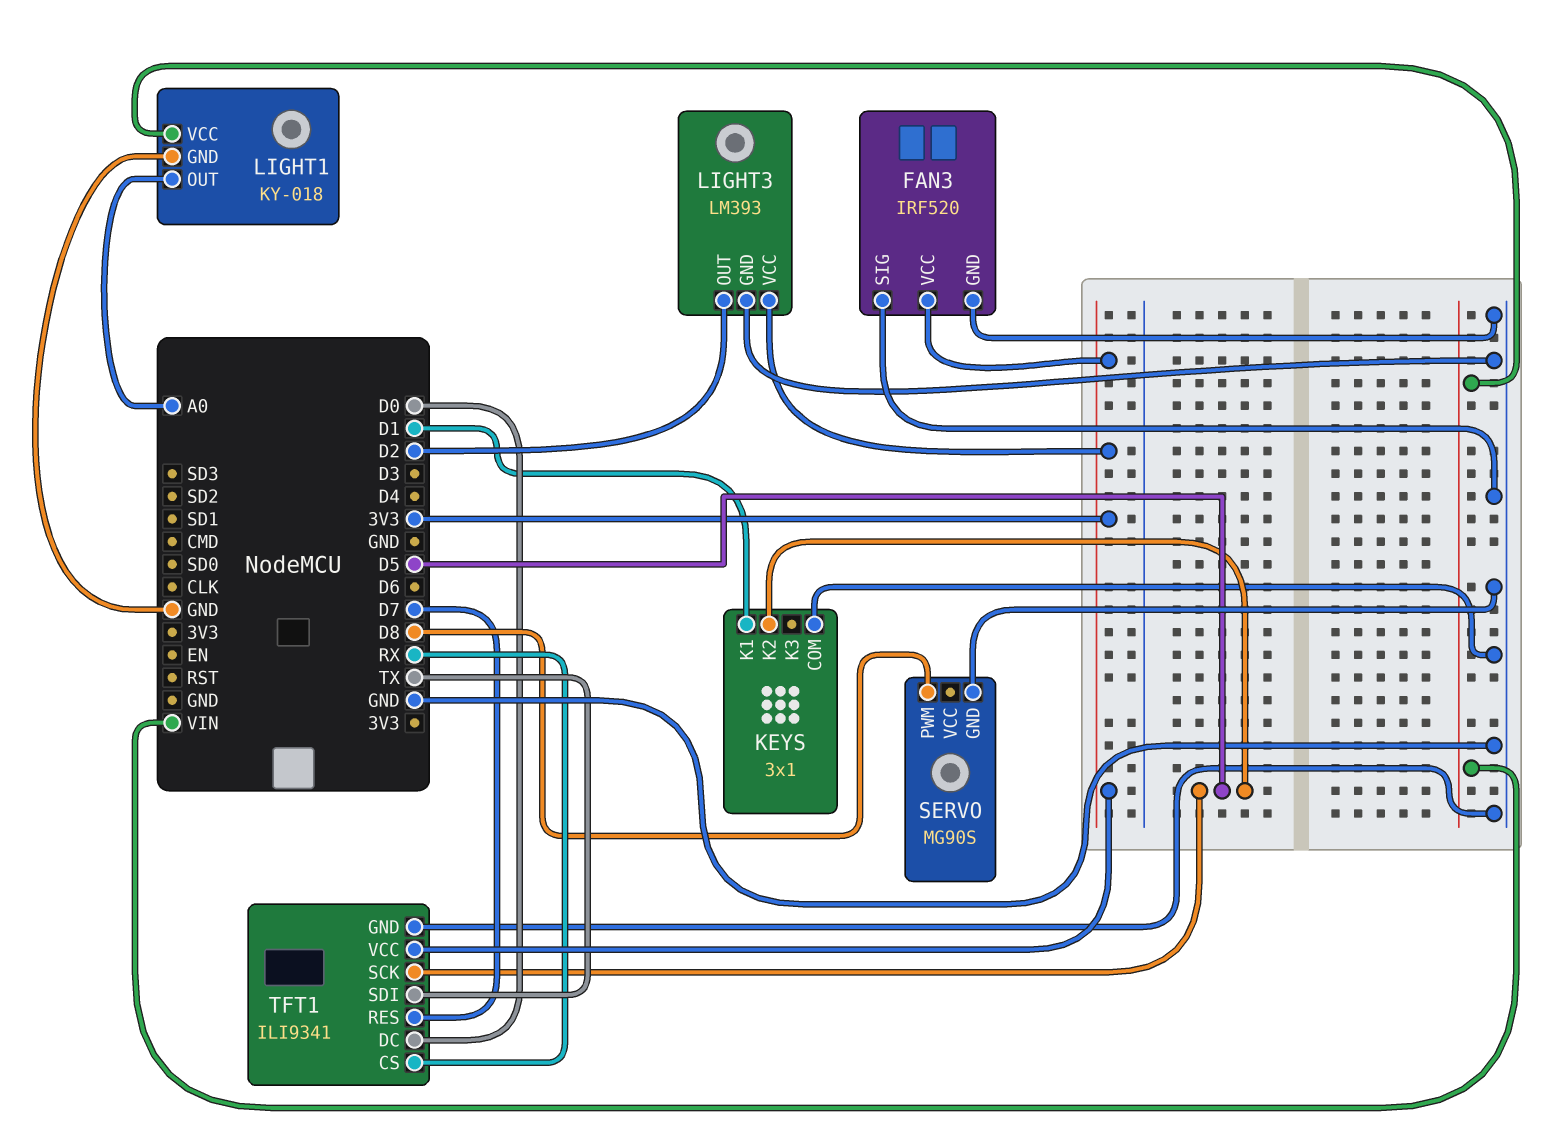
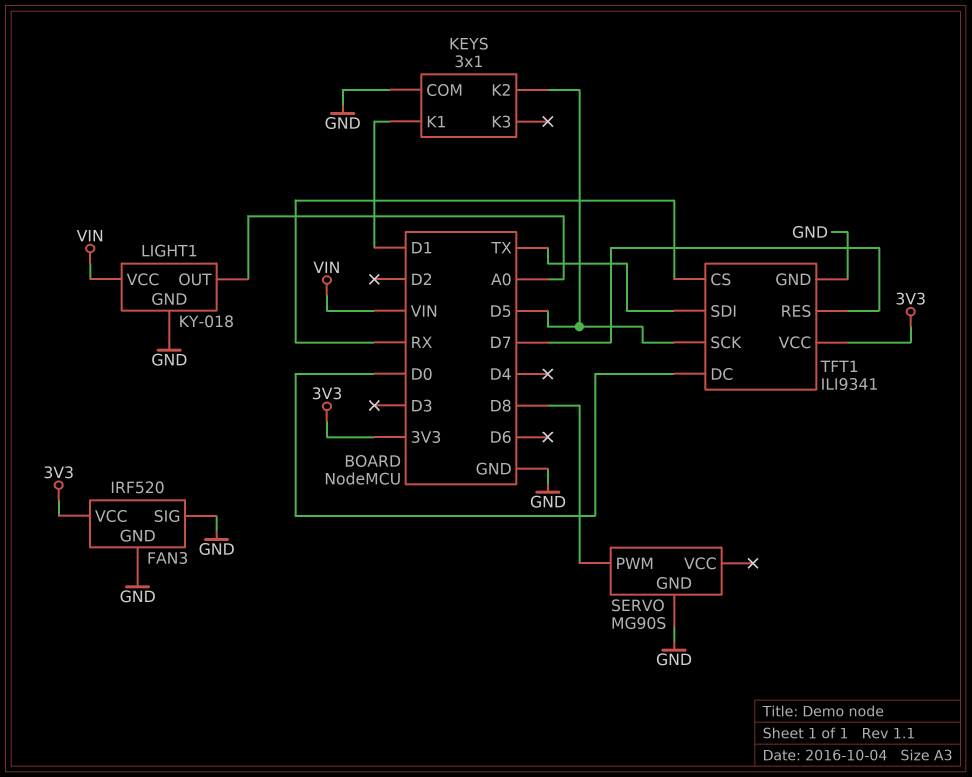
LIGHT3: LM393 -> none
LIGHT3 pin GND: GND -> none
LIGHT3 pin OUT: D2 -> none
LIGHT3 pin VCC: 3V3 -> none

